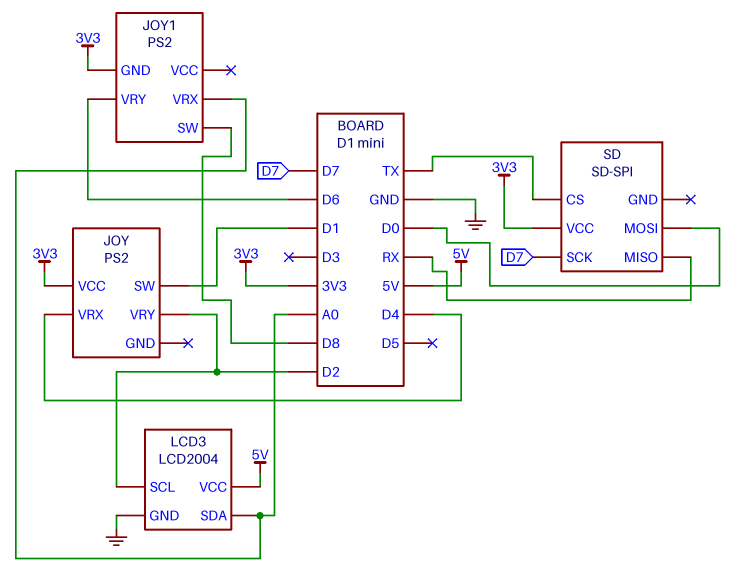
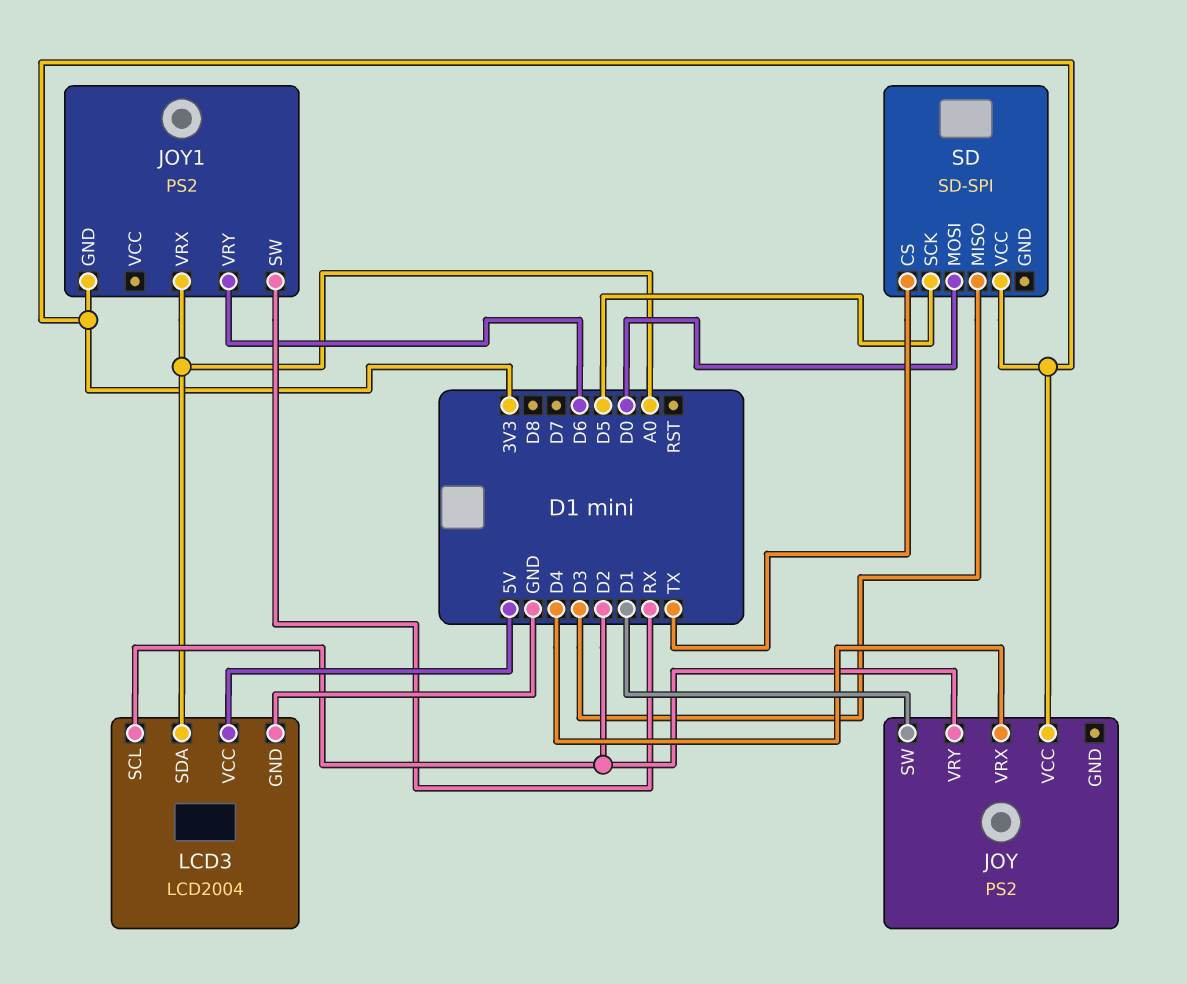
JOY1 pin SW: D8 -> RX
SD pin MISO: RX -> D3
SD pin SCK: D7 -> D5

